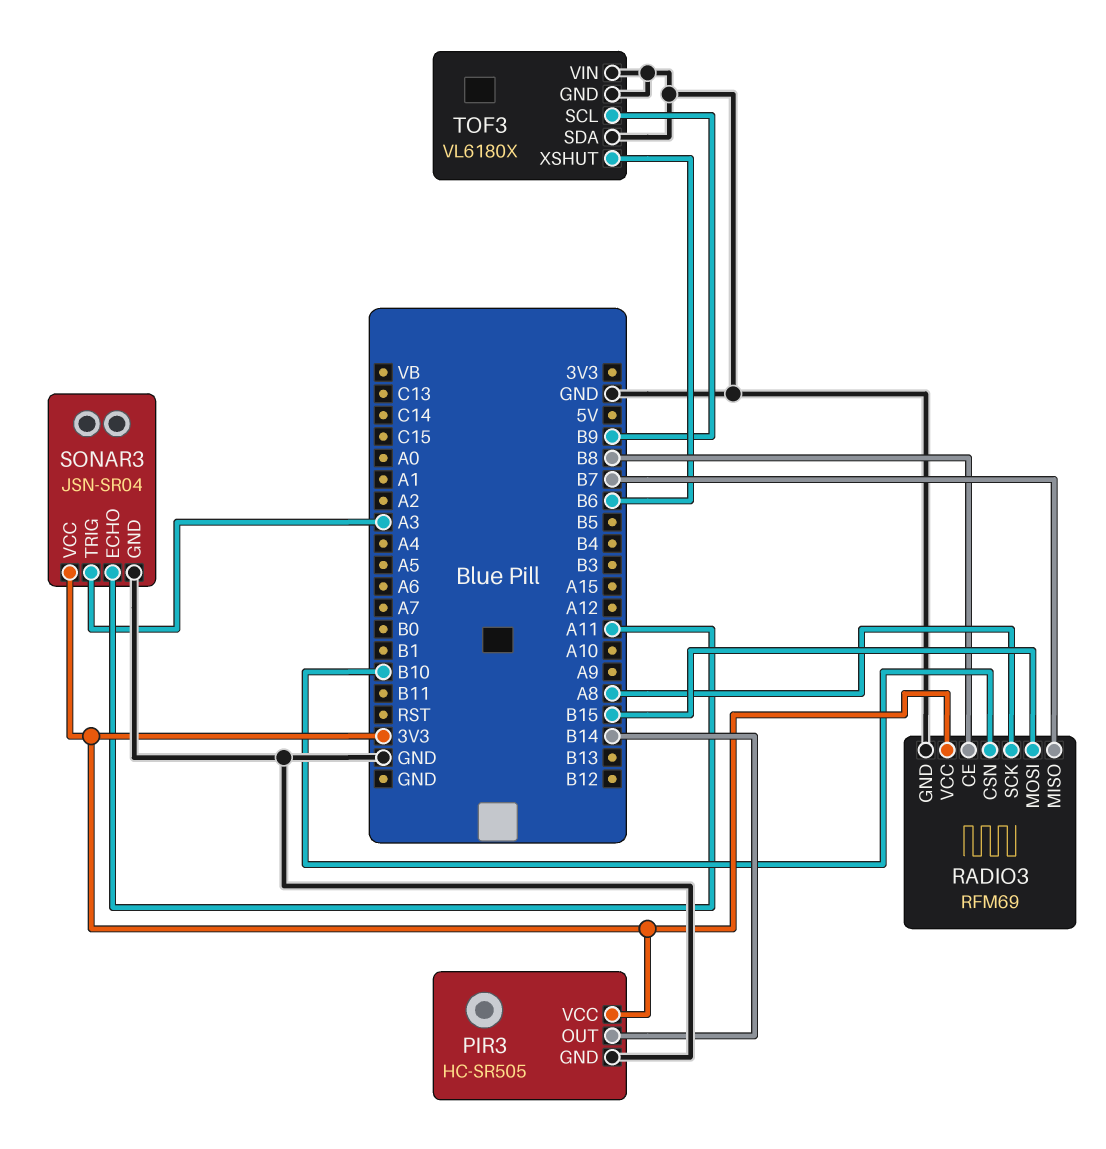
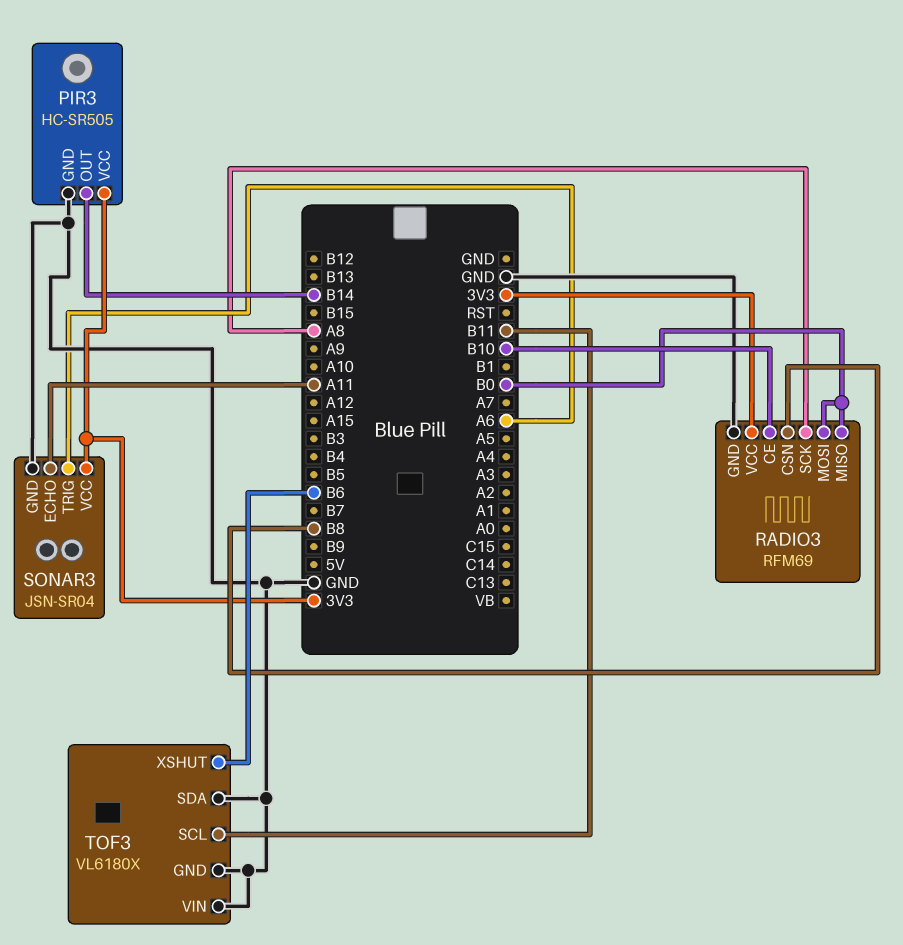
RADIO3 pin CE: B8 -> B10
RADIO3 pin CSN: B10 -> B8
RADIO3 pin MISO: B7 -> B0
RADIO3 pin MOSI: B15 -> B0
SONAR3 pin TRIG: A3 -> A6
TOF3 pin SCL: B9 -> B11

